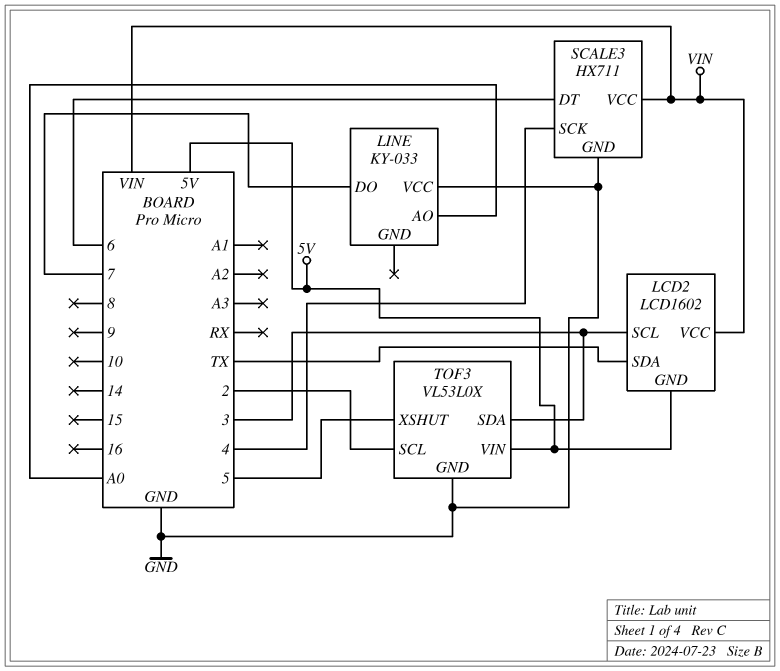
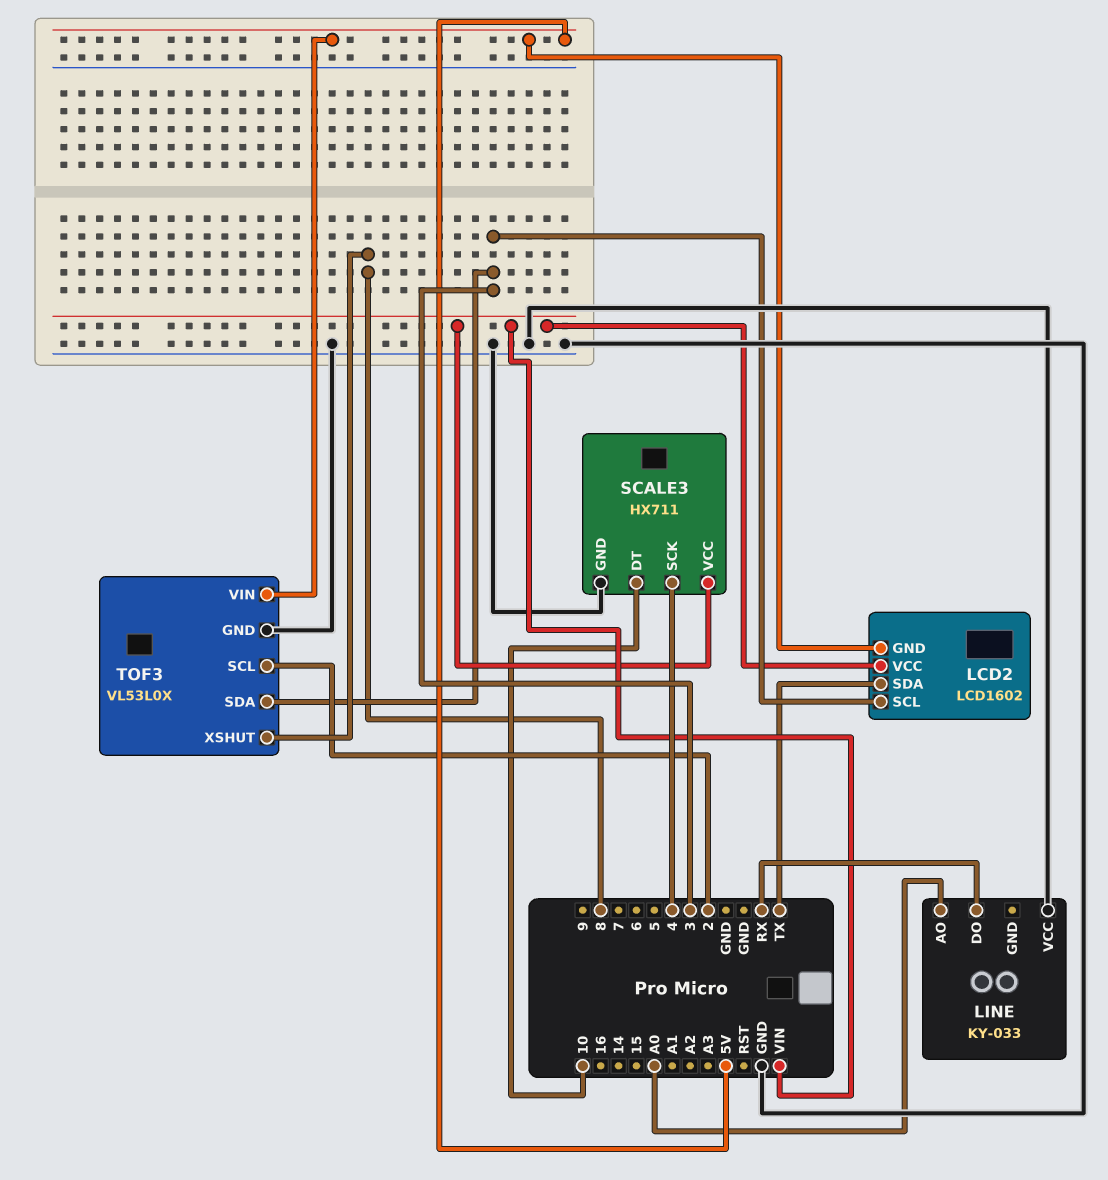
LINE pin DO: 7 -> RX
SCALE3 pin DT: 6 -> 10
TOF3 pin XSHUT: 5 -> 8

